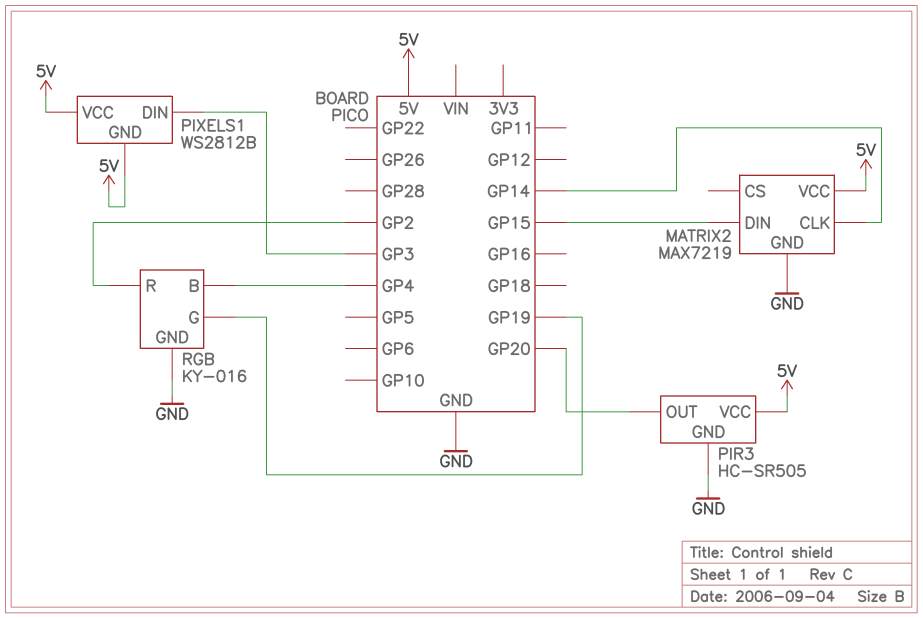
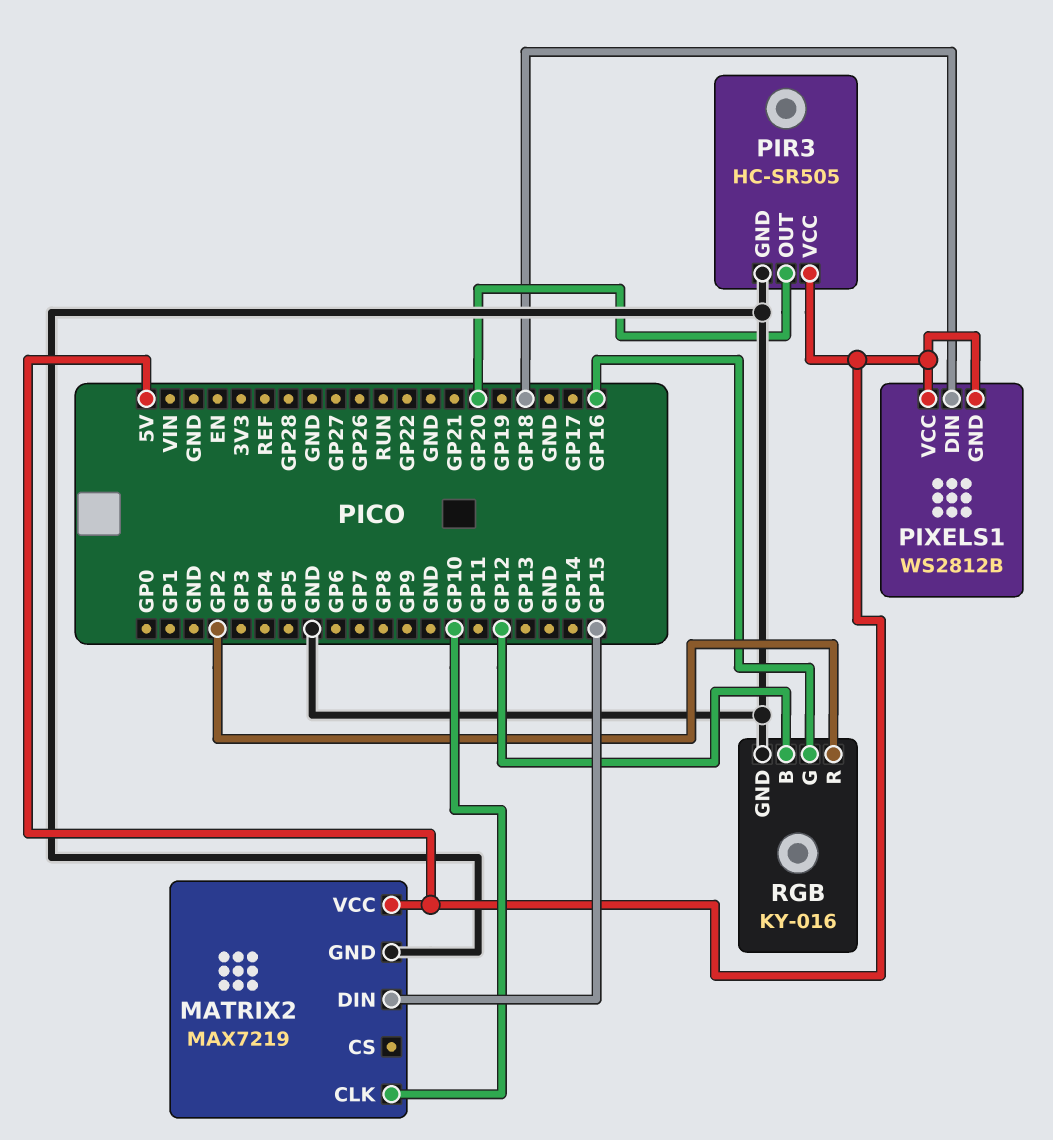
MATRIX2 pin CLK: GP14 -> GP10
PIXELS1 pin DIN: GP3 -> GP18
RGB pin B: GP4 -> GP12
RGB pin G: GP19 -> GP16

